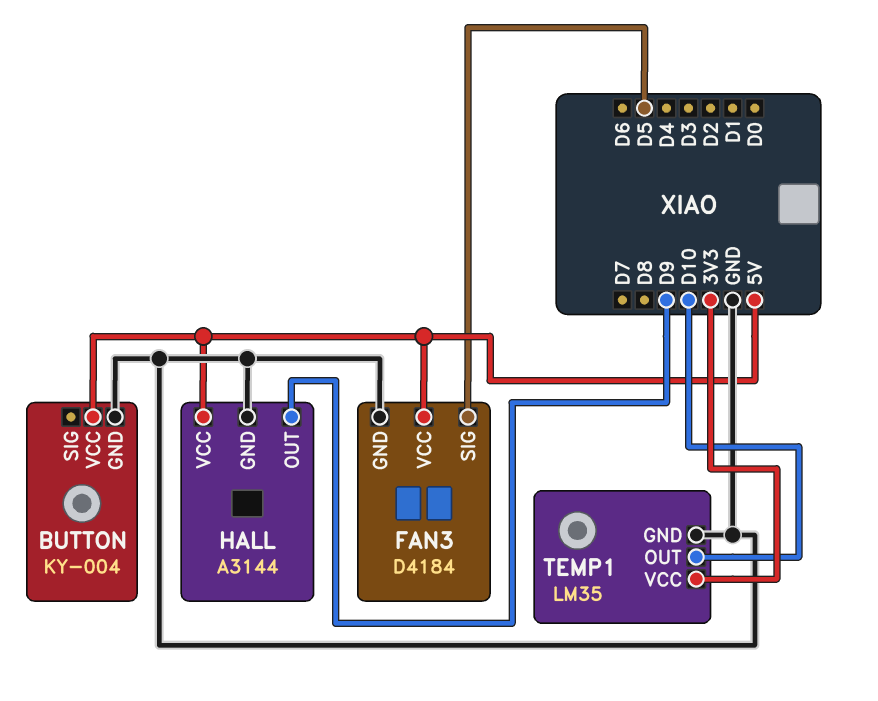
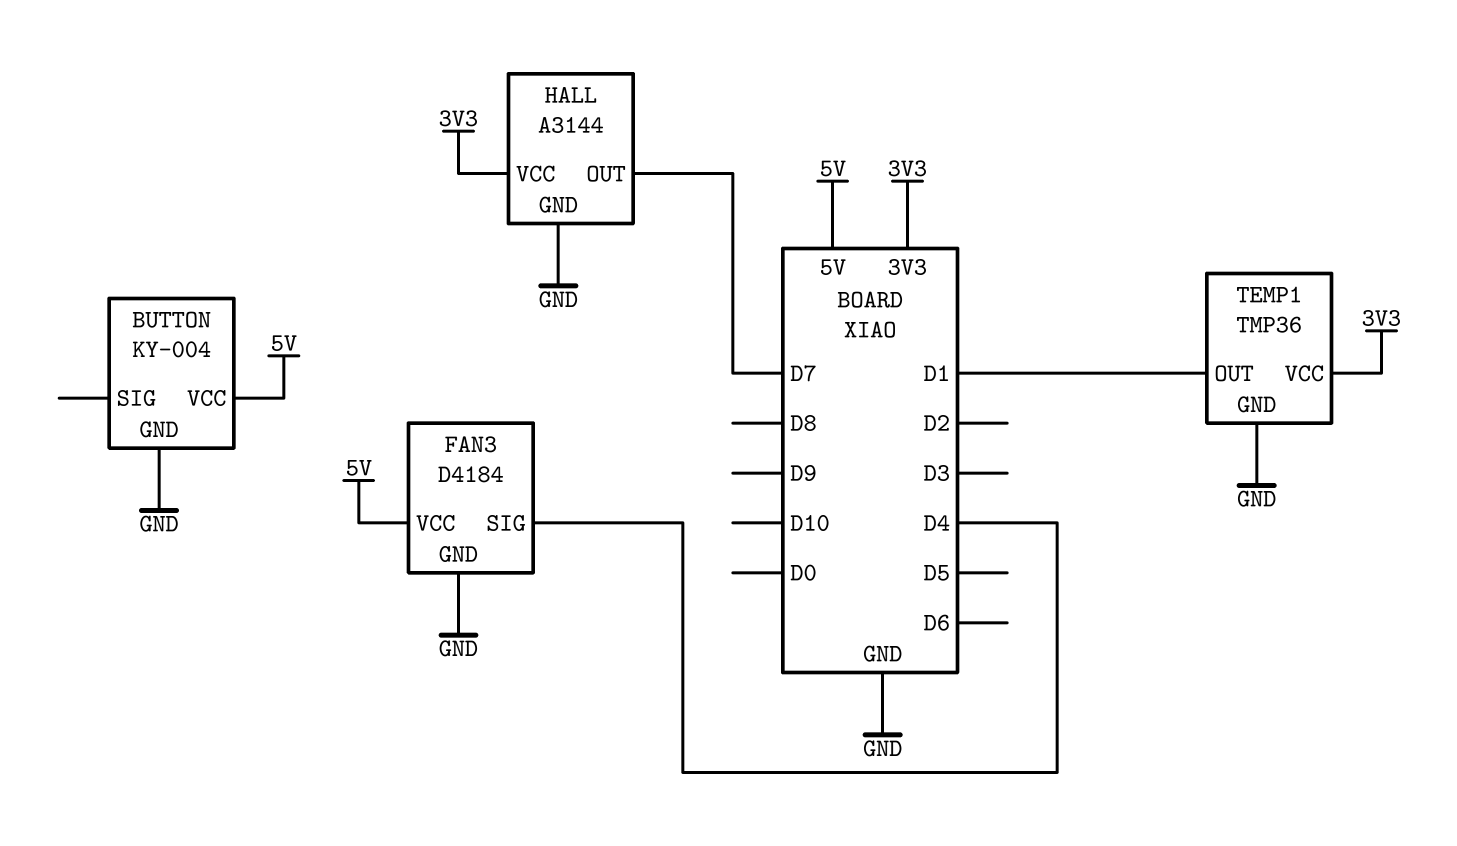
FAN3 pin SIG: D5 -> D4
HALL pin OUT: D9 -> D7
HALL pin VCC: 5V -> 3V3
TEMP1: LM35 -> TMP36
TEMP1 pin OUT: D10 -> D1

